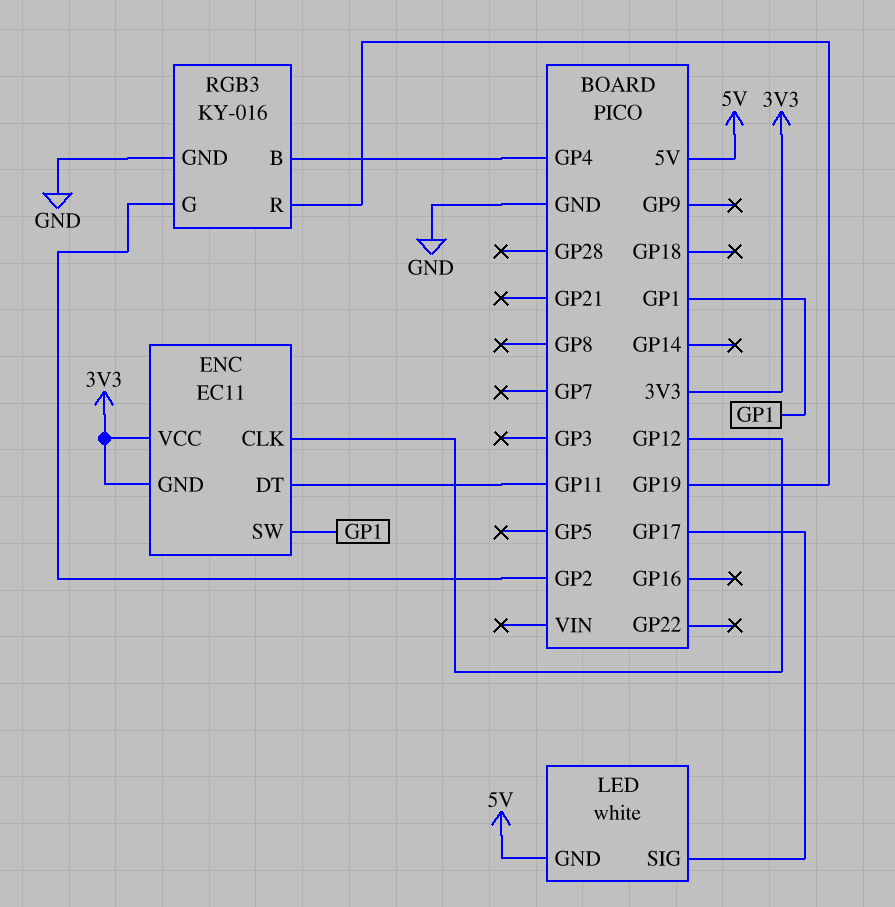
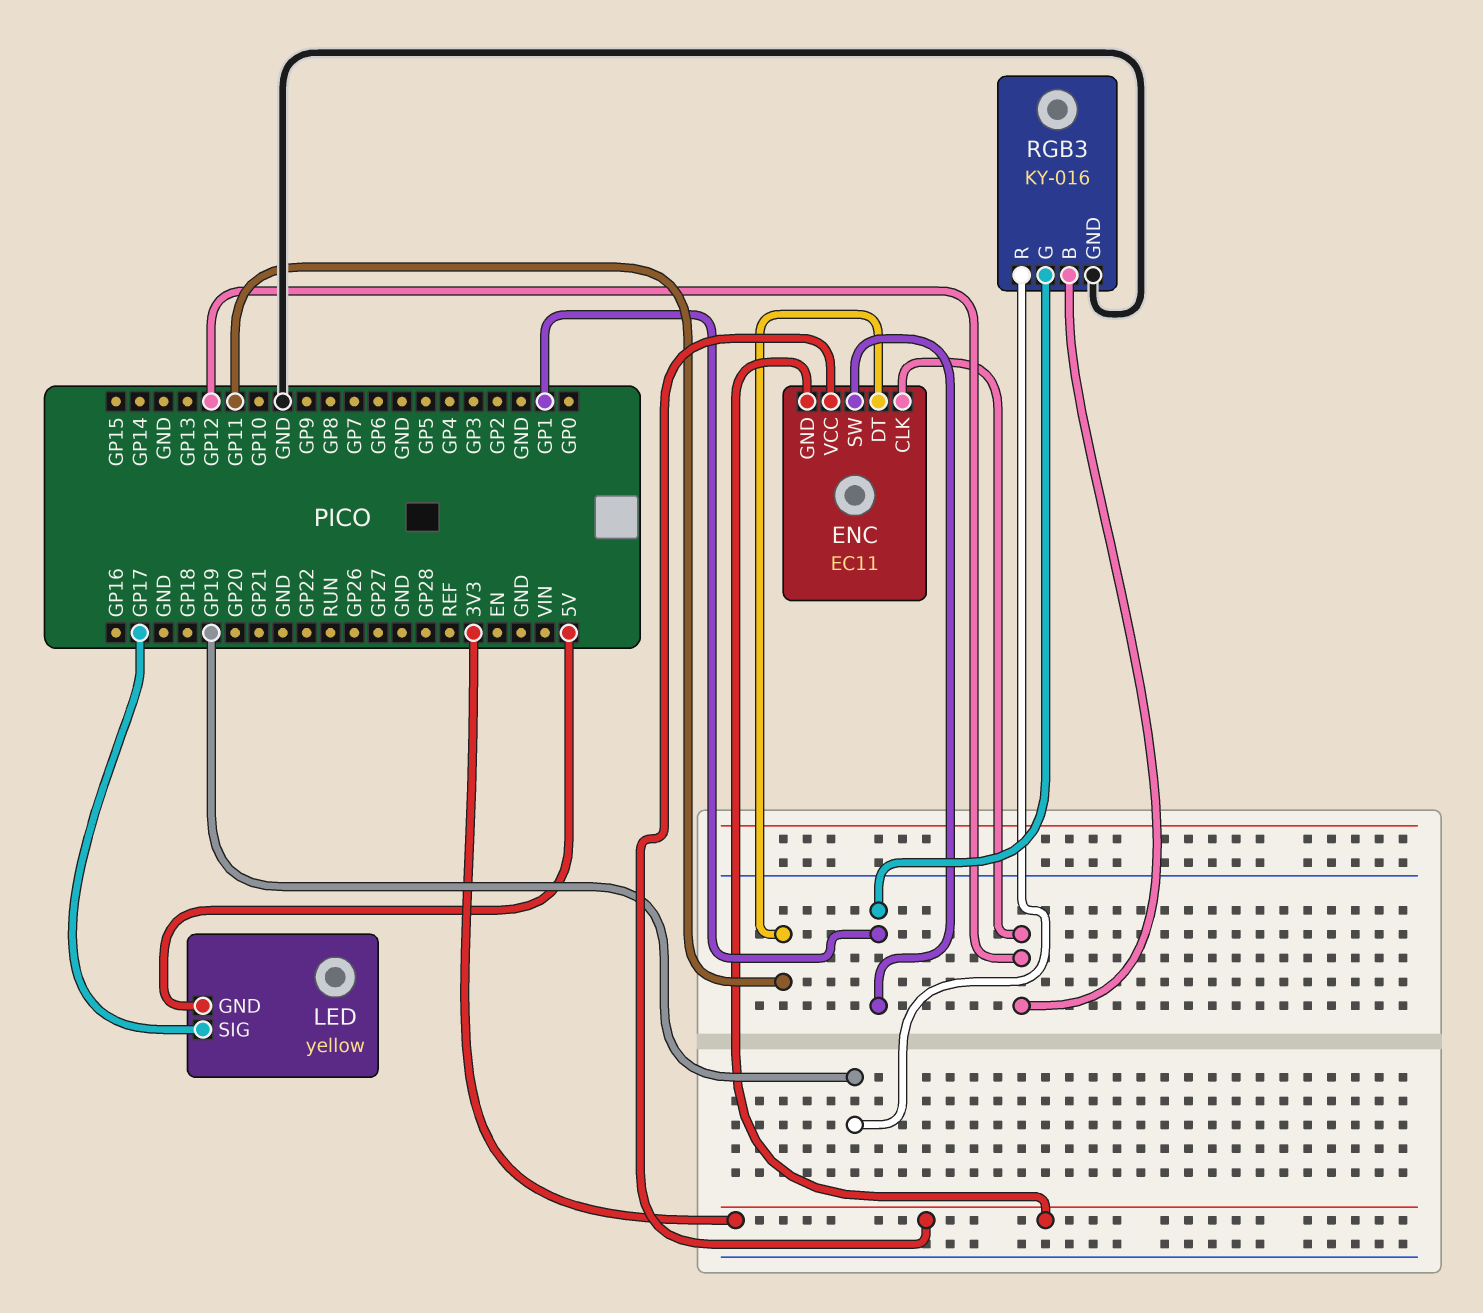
LED: white -> yellow
RGB3 pin B: GP4 -> GP12
RGB3 pin G: GP2 -> GP1

